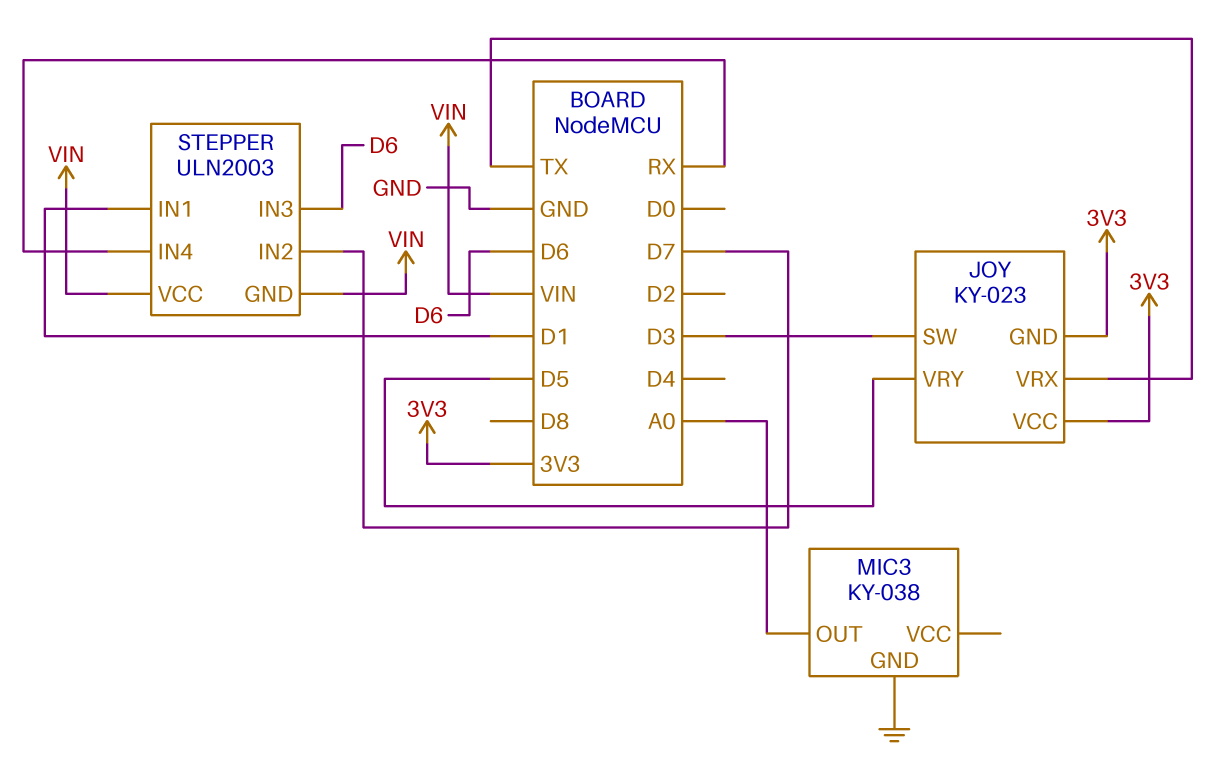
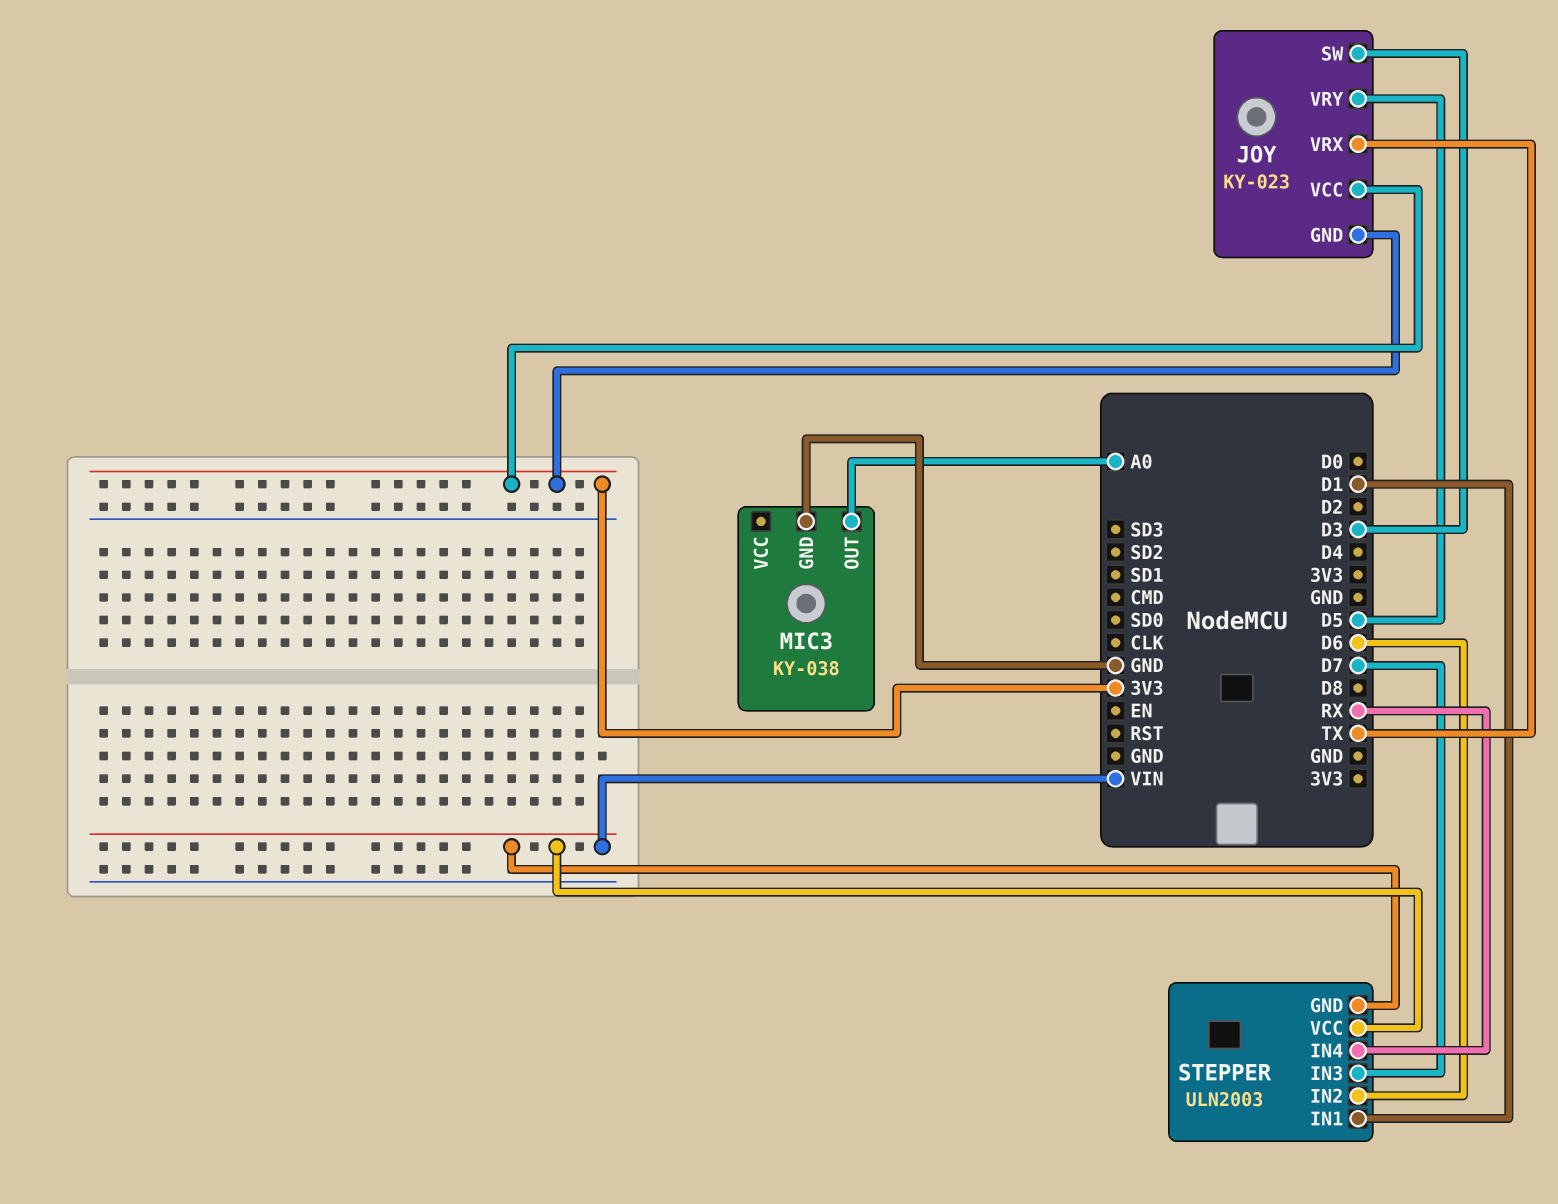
STEPPER pin IN2: D7 -> D6
STEPPER pin IN3: D6 -> D7

